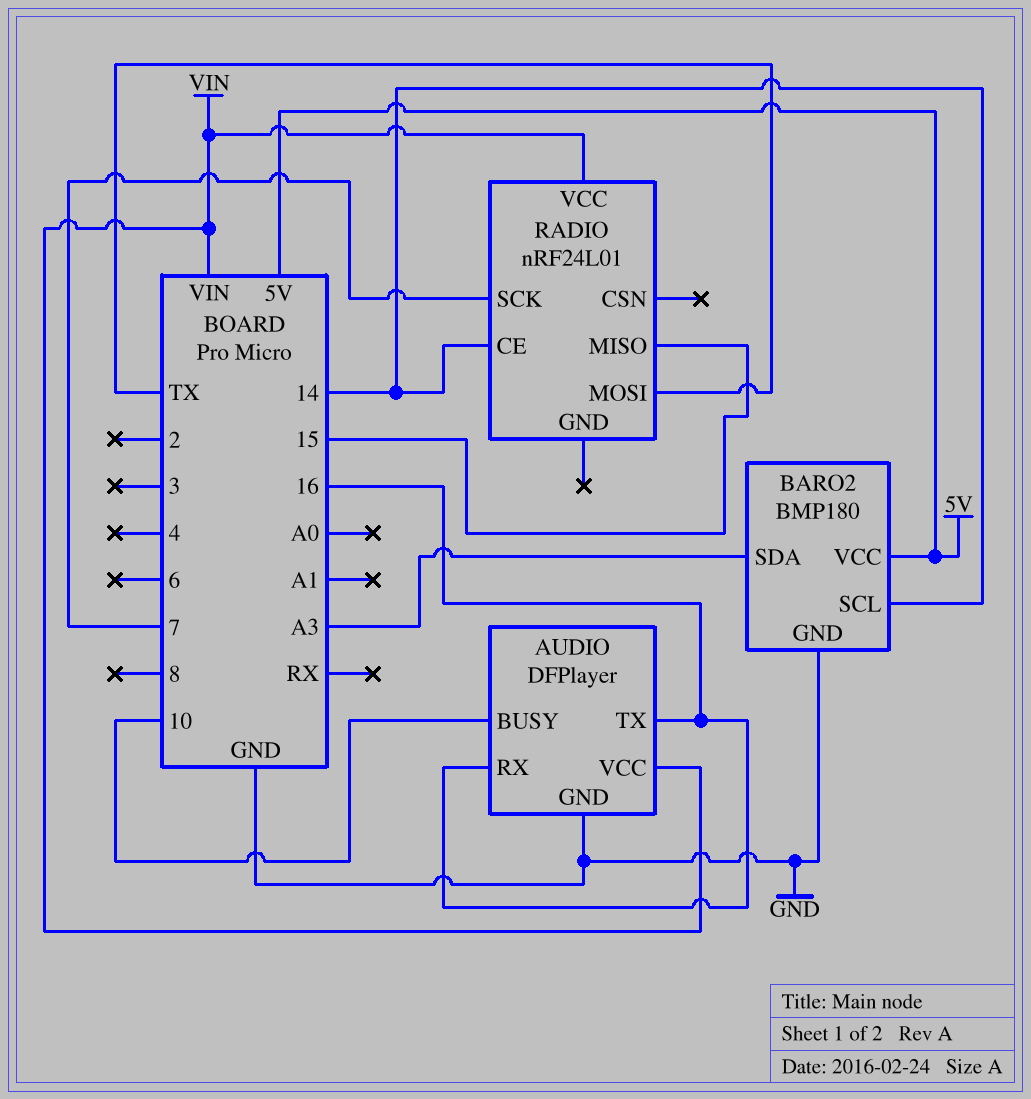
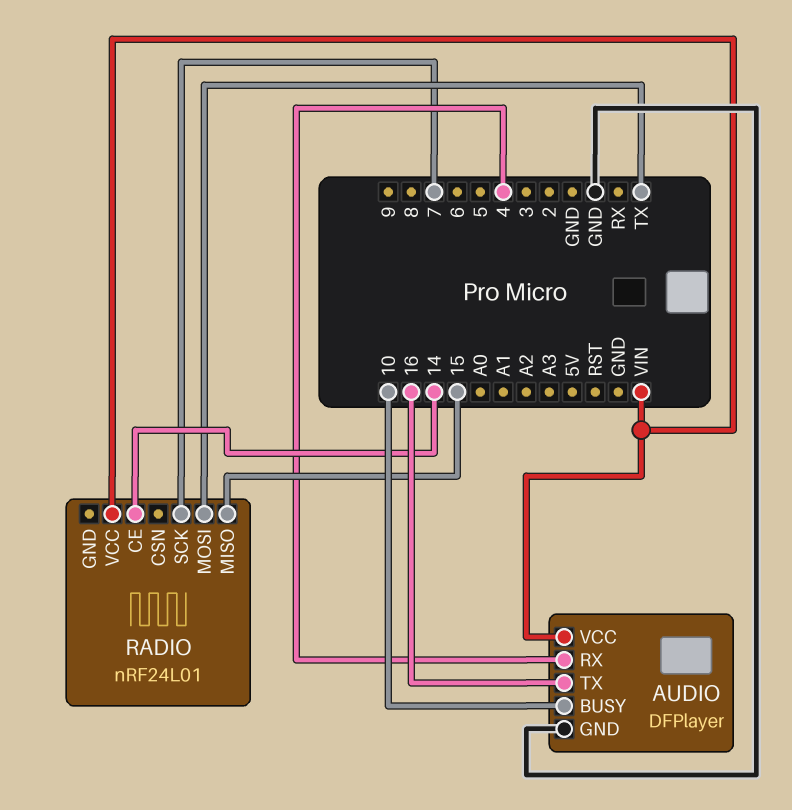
AUDIO pin RX: 16 -> 4
BARO2: BMP180 -> none
BARO2 pin GND: GND -> none
BARO2 pin SCL: 14 -> none
BARO2 pin SDA: A3 -> none
BARO2 pin VCC: 5V -> none

